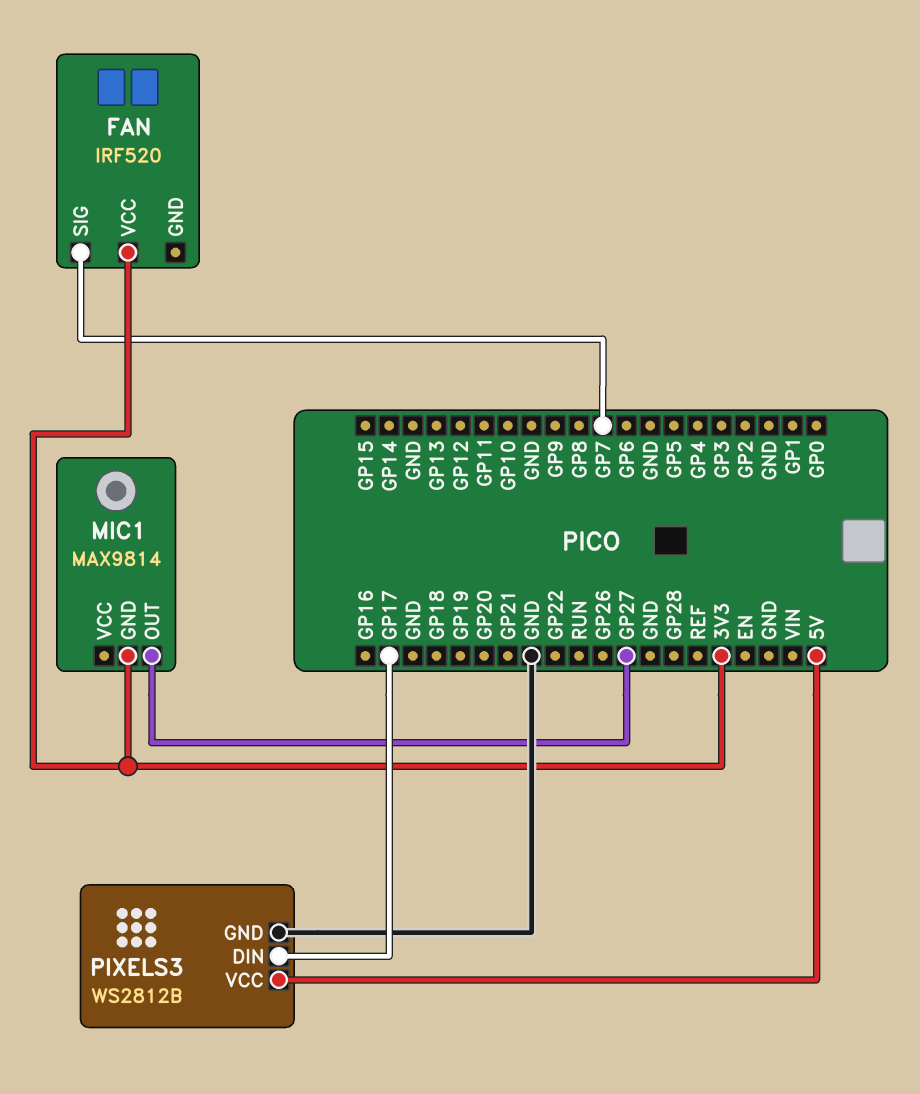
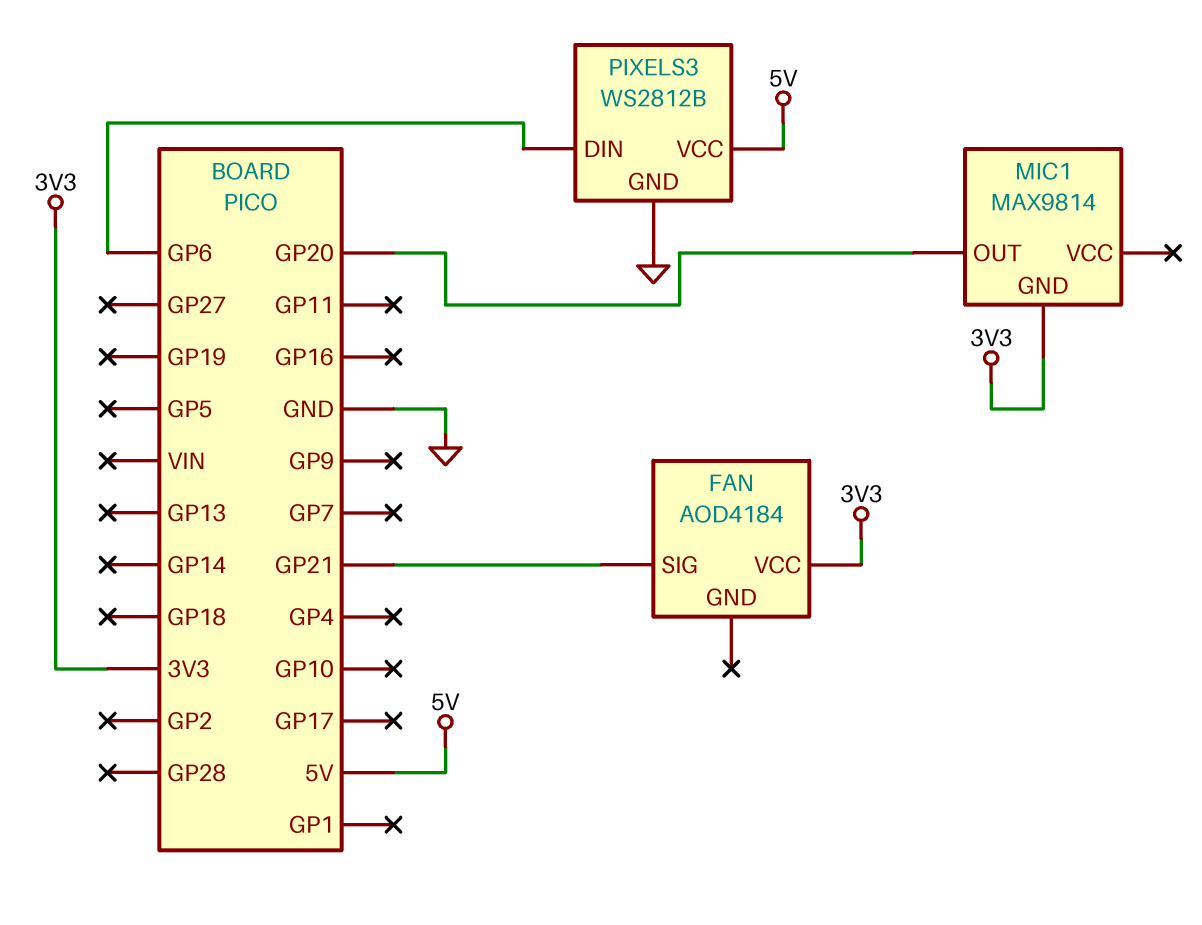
FAN: IRF520 -> AOD4184
FAN pin SIG: GP7 -> GP21
MIC1 pin OUT: GP27 -> GP20
PIXELS3 pin DIN: GP17 -> GP6

